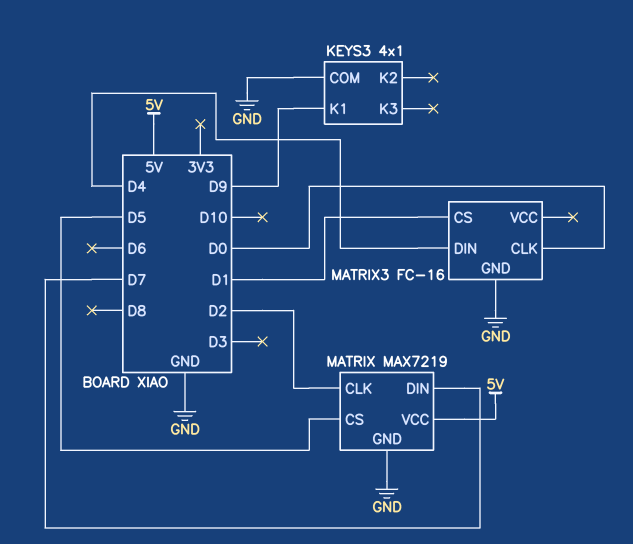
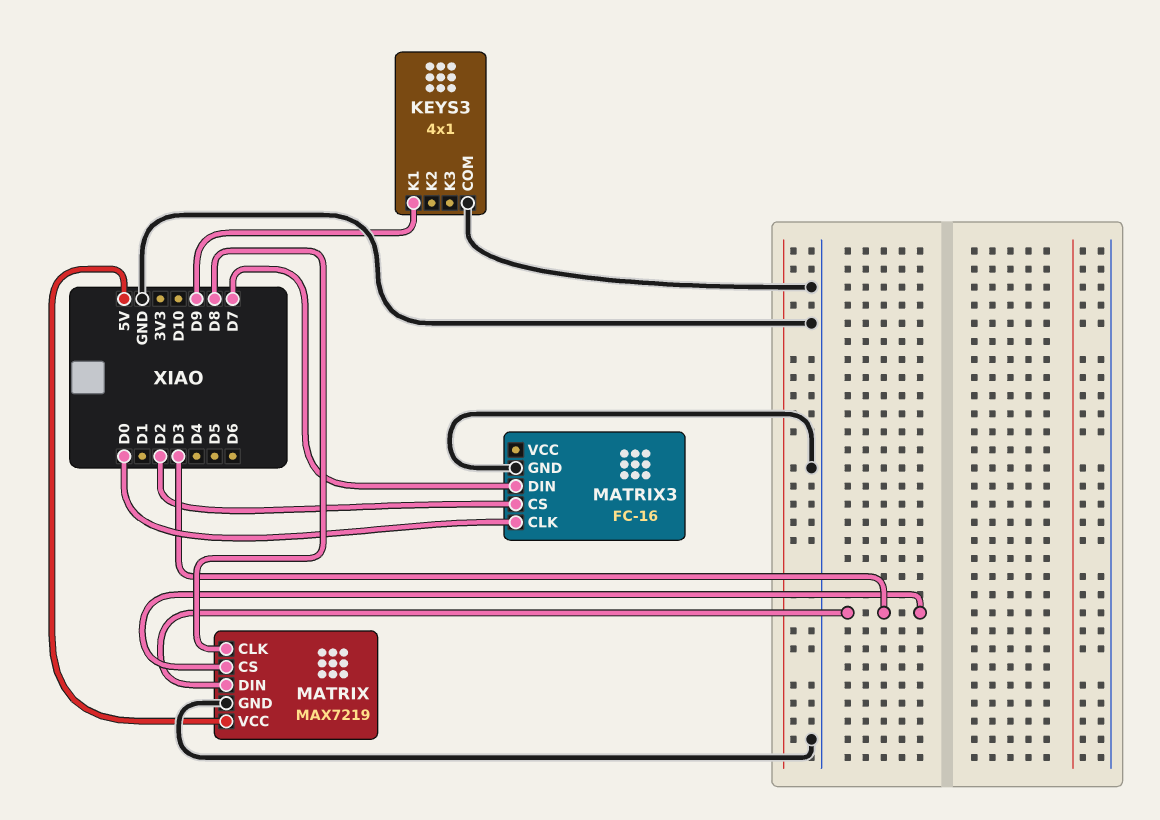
MATRIX pin CLK: D2 -> D8
MATRIX pin CS: D5 -> D3
MATRIX pin DIN: D7 -> D3
MATRIX3 pin CS: D1 -> D2
MATRIX3 pin DIN: D4 -> D7

